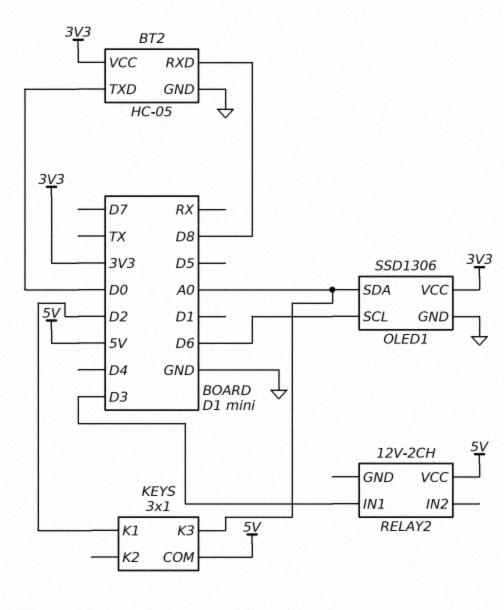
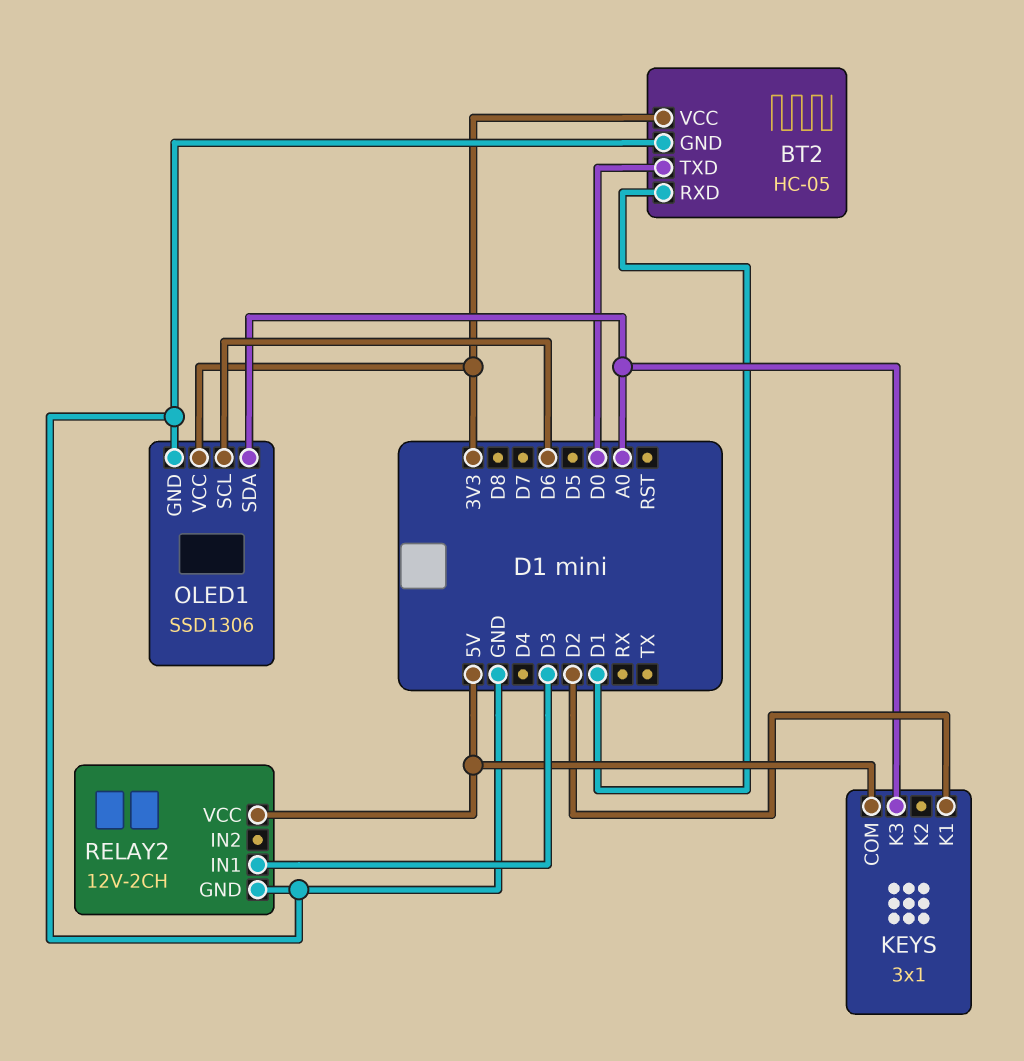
BT2 pin RXD: D8 -> D1
RELAY2 pin GND: none -> GND

